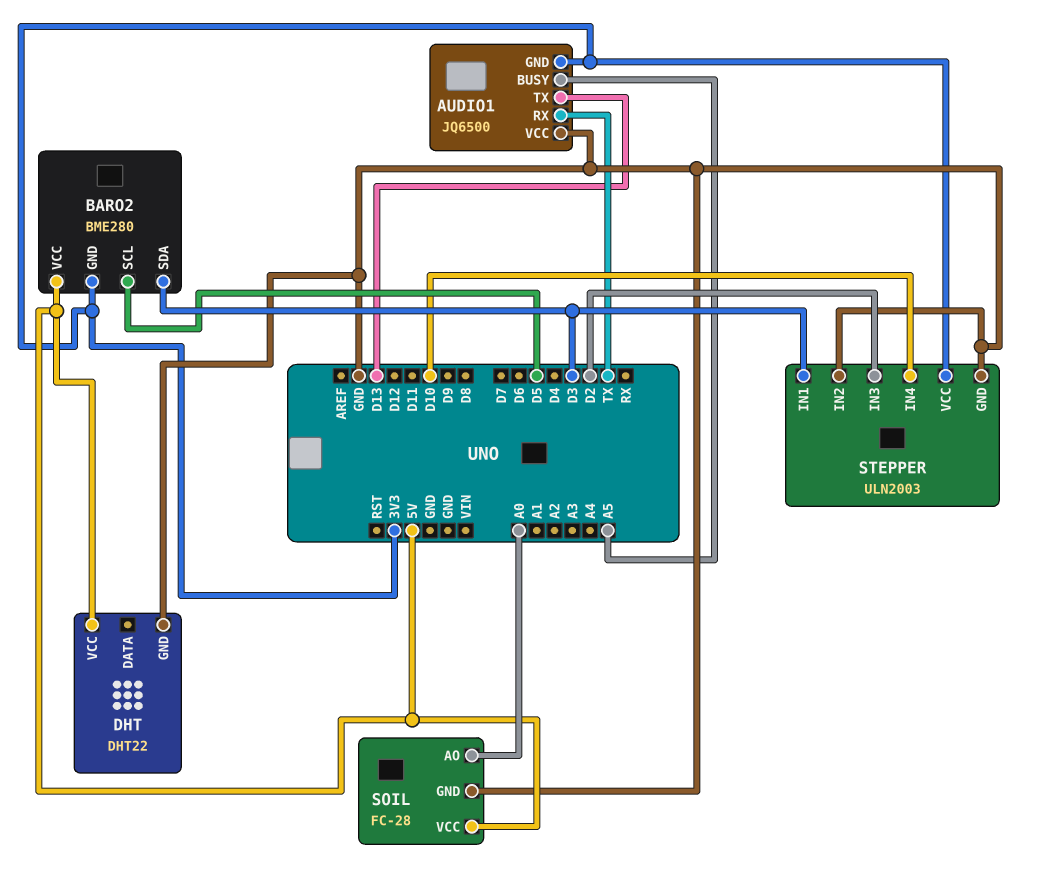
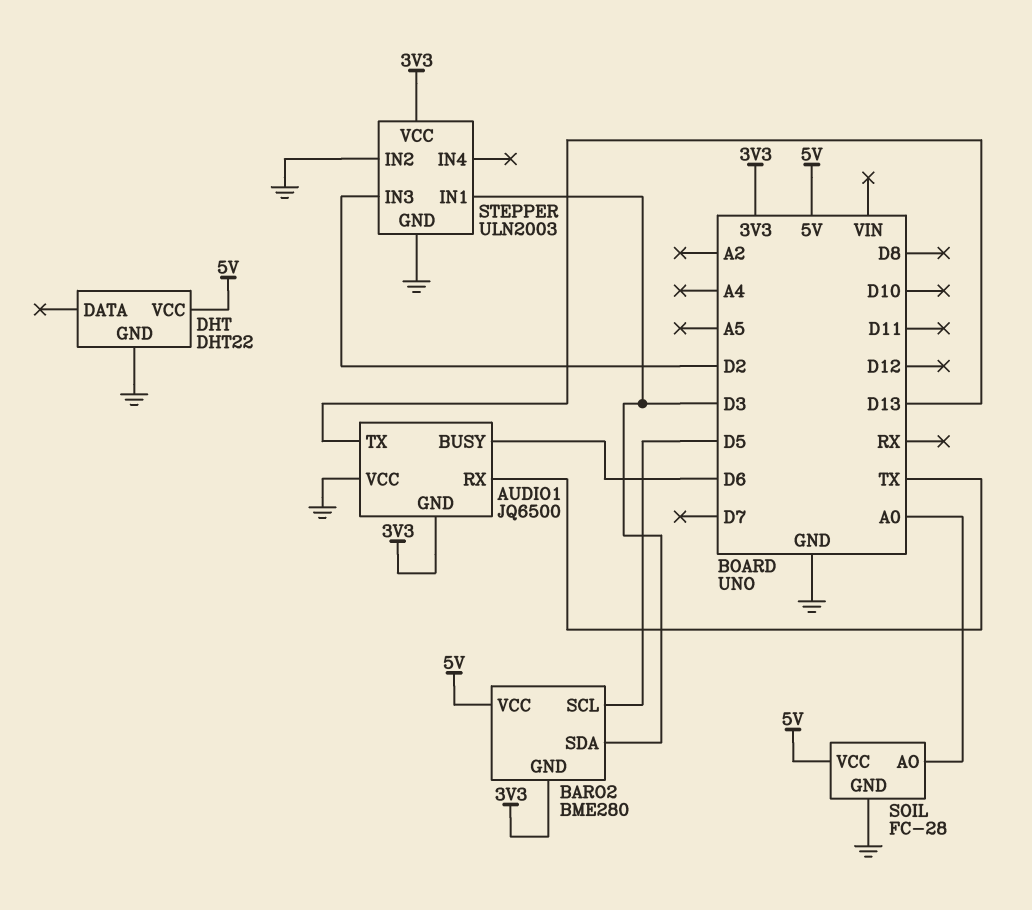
AUDIO1 pin BUSY: A5 -> D6
STEPPER pin IN4: D10 -> none

